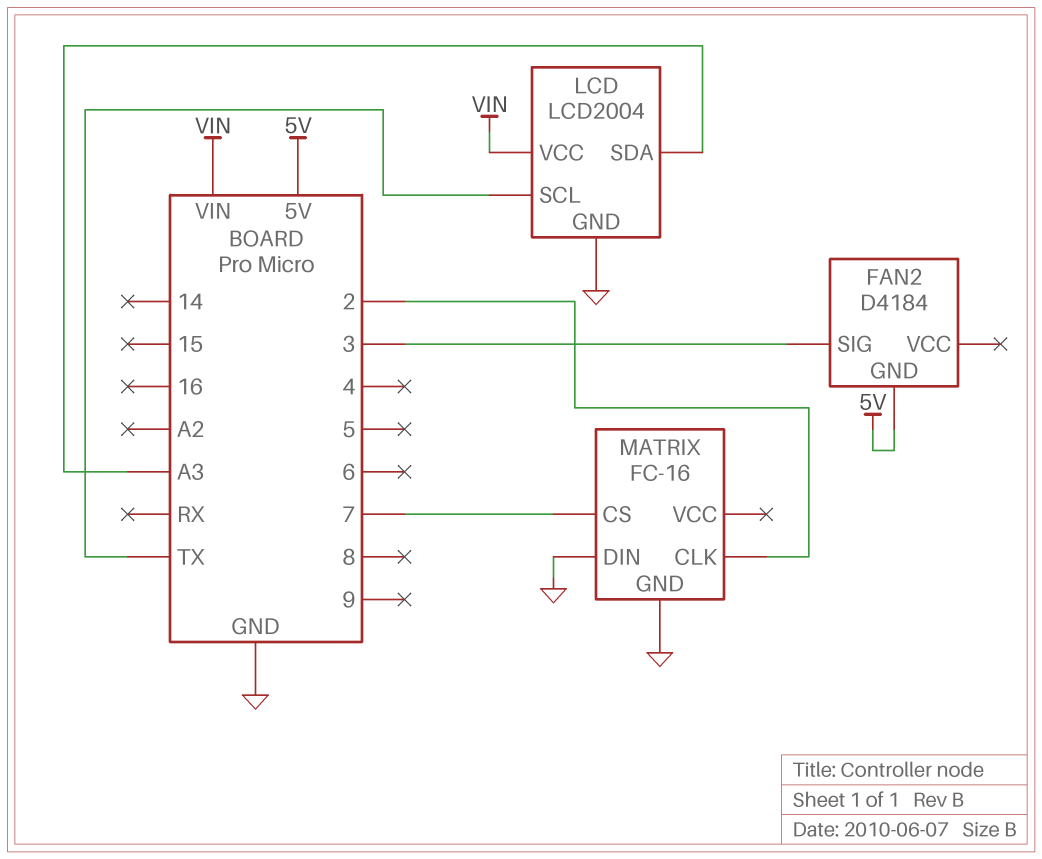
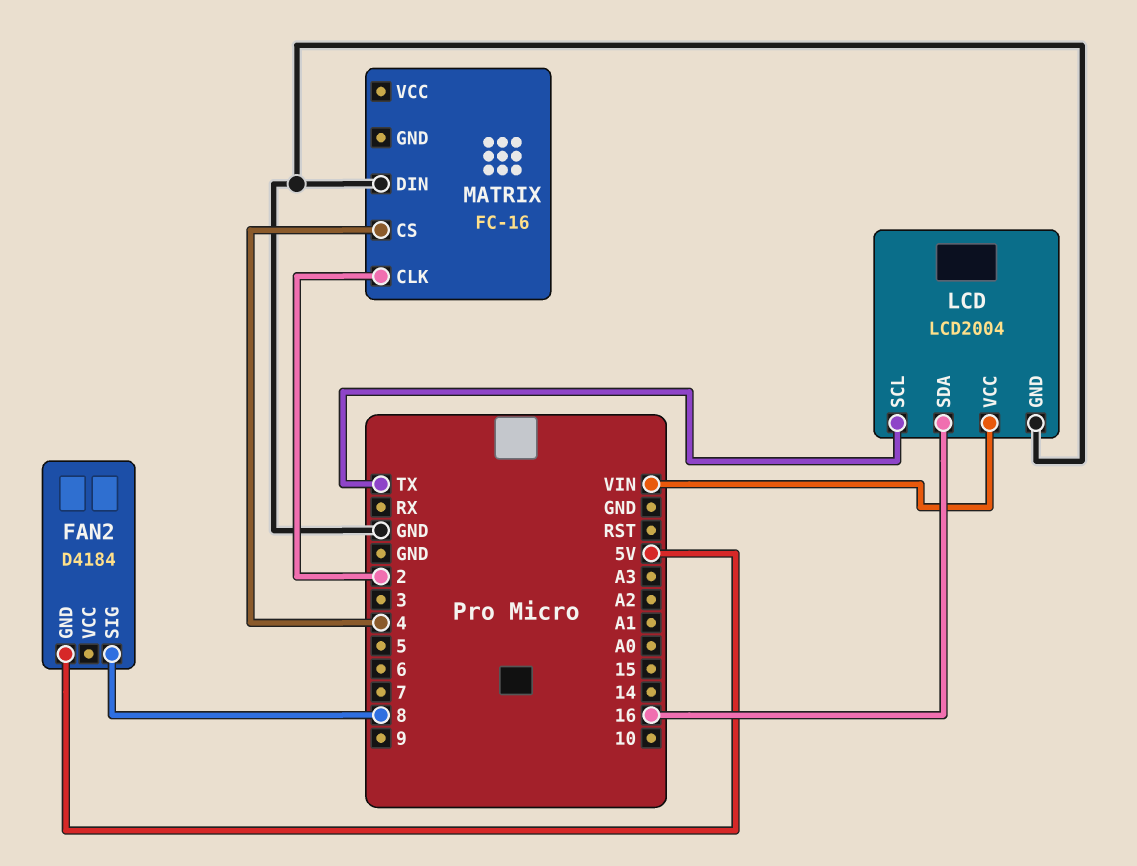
FAN2 pin SIG: 3 -> 8
LCD pin SDA: A3 -> 16
MATRIX pin CS: 7 -> 4
MATRIX pin GND: GND -> none

